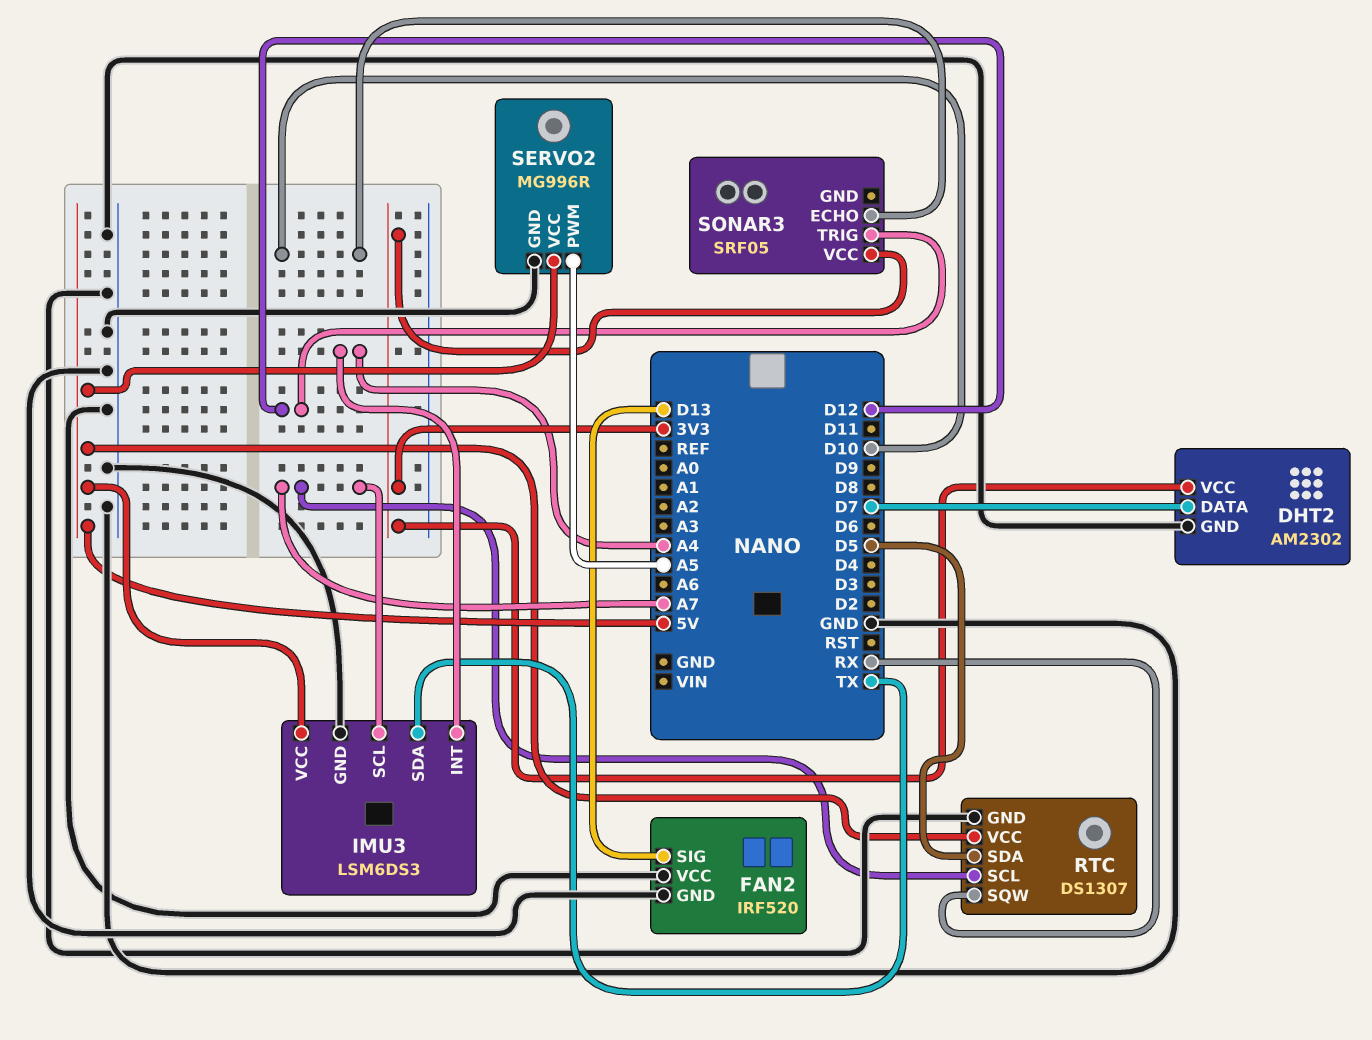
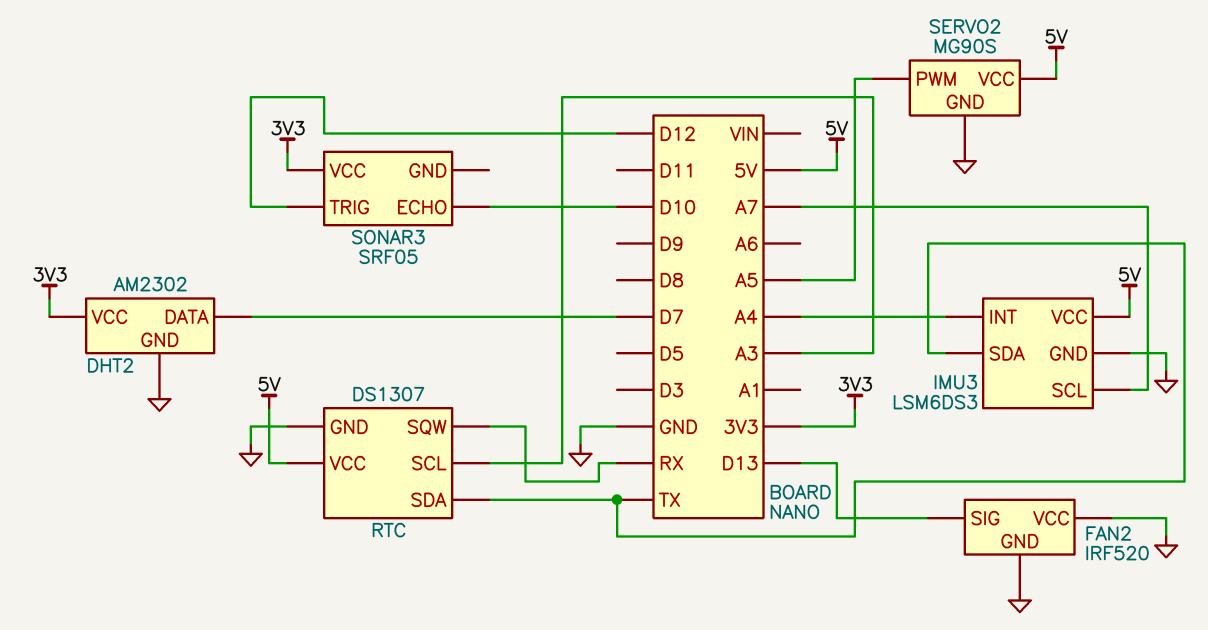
RTC pin SCL: A7 -> A3
RTC pin SDA: D5 -> TX
SERVO2: MG996R -> MG90S

